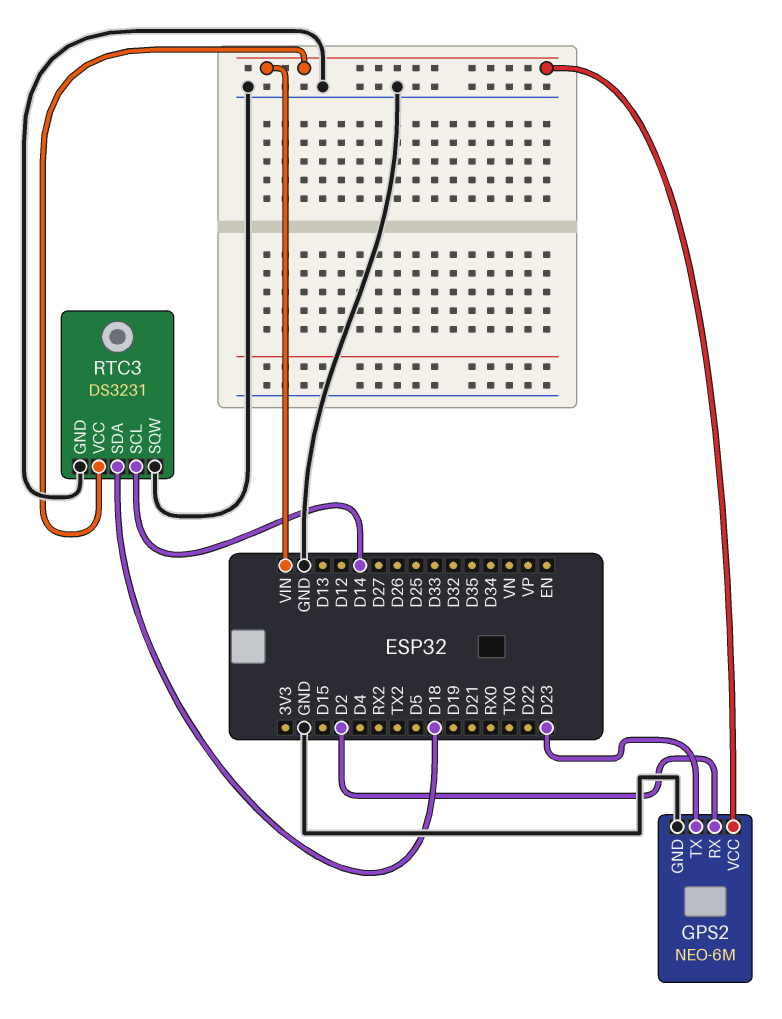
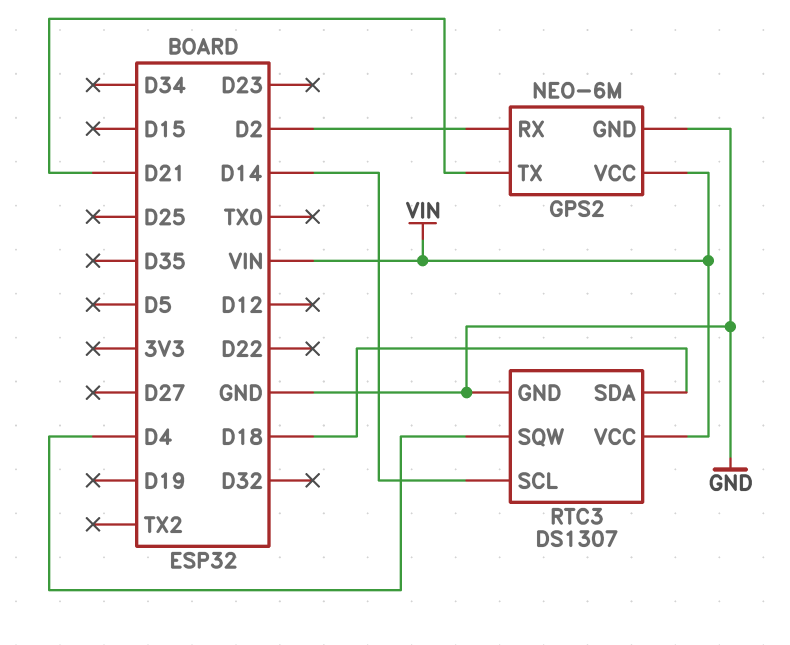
GPS2 pin TX: D23 -> D21
RTC3: DS3231 -> DS1307
RTC3 pin SQW: GND -> D4

